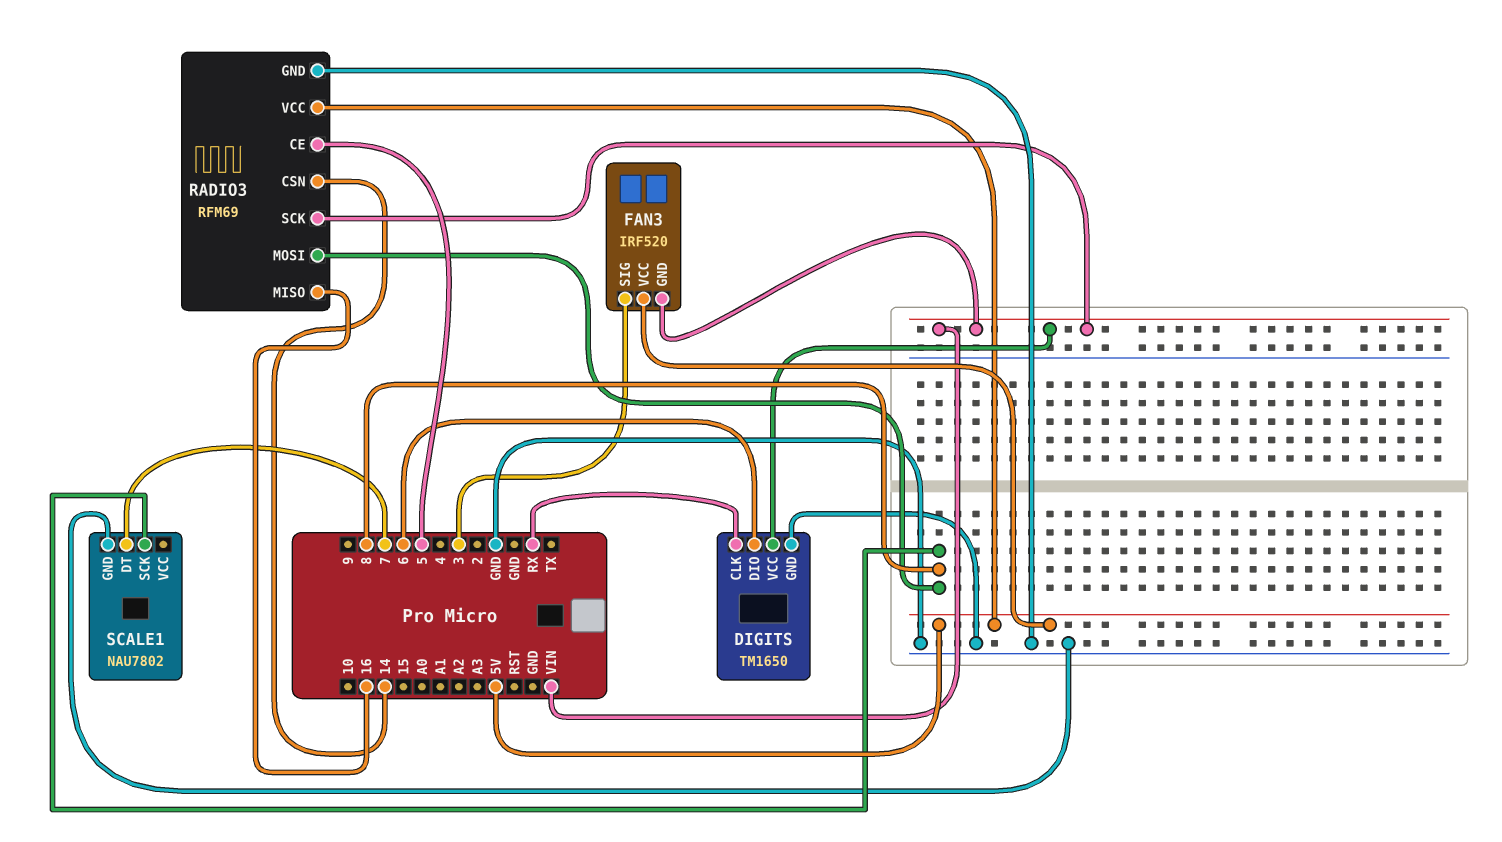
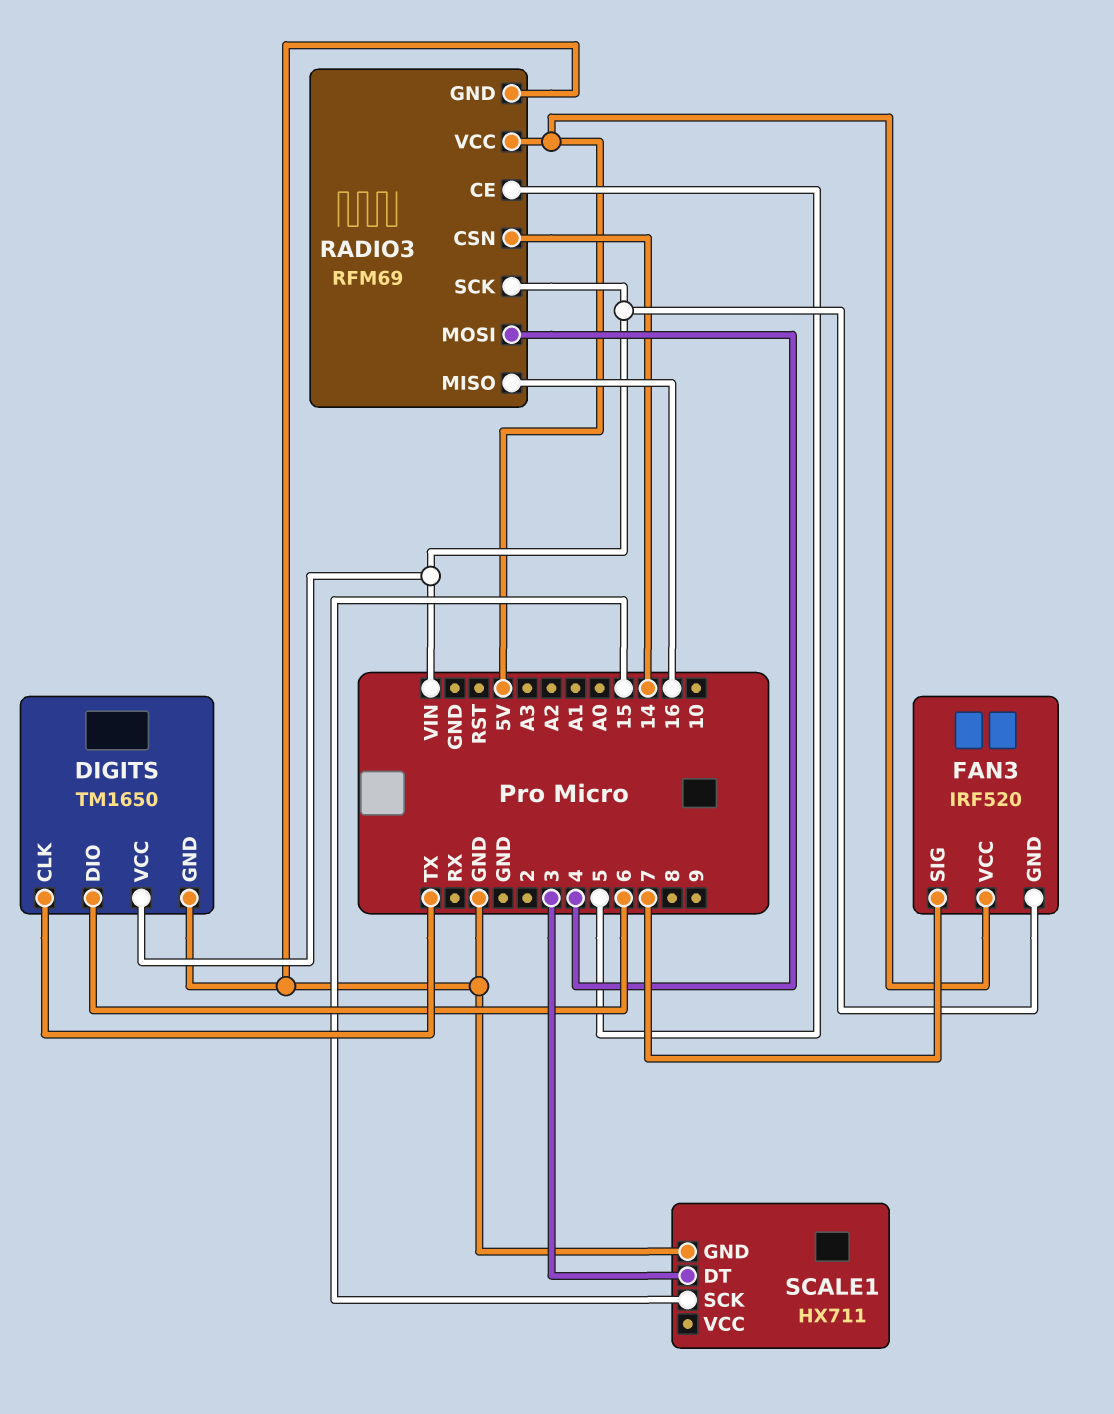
DIGITS pin CLK: RX -> TX
FAN3 pin SIG: 3 -> 7
RADIO3 pin MOSI: 8 -> 4
SCALE1: NAU7802 -> HX711
SCALE1 pin DT: 7 -> 3
SCALE1 pin SCK: 8 -> 15

